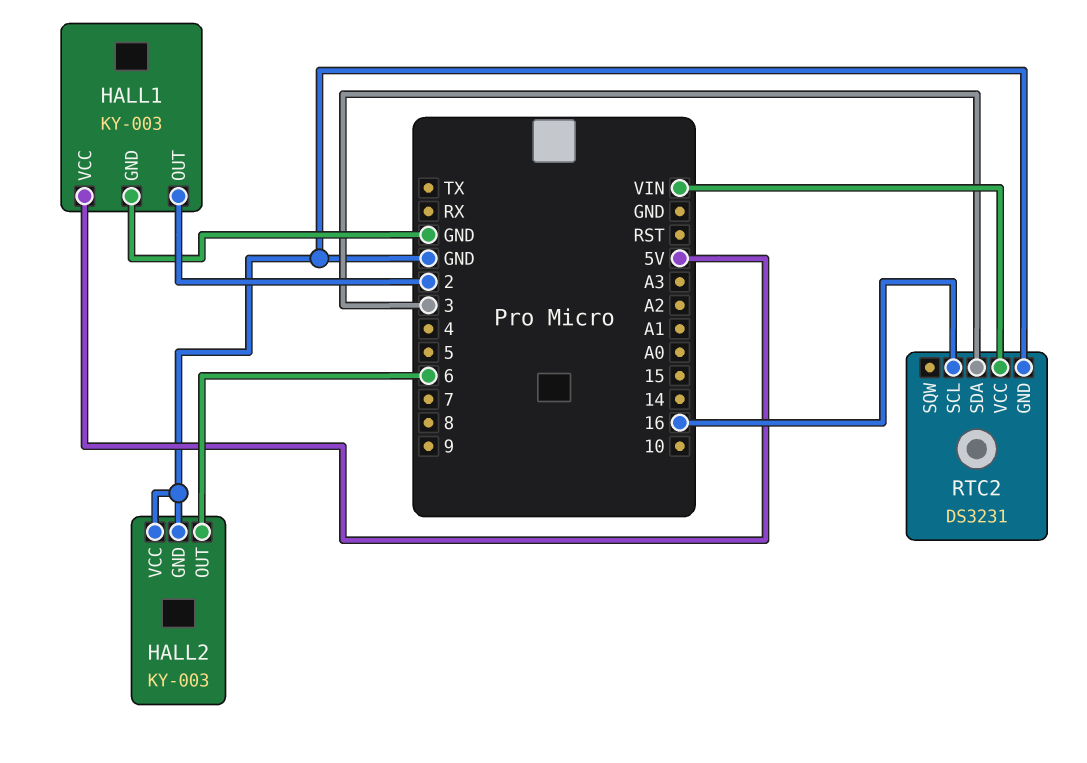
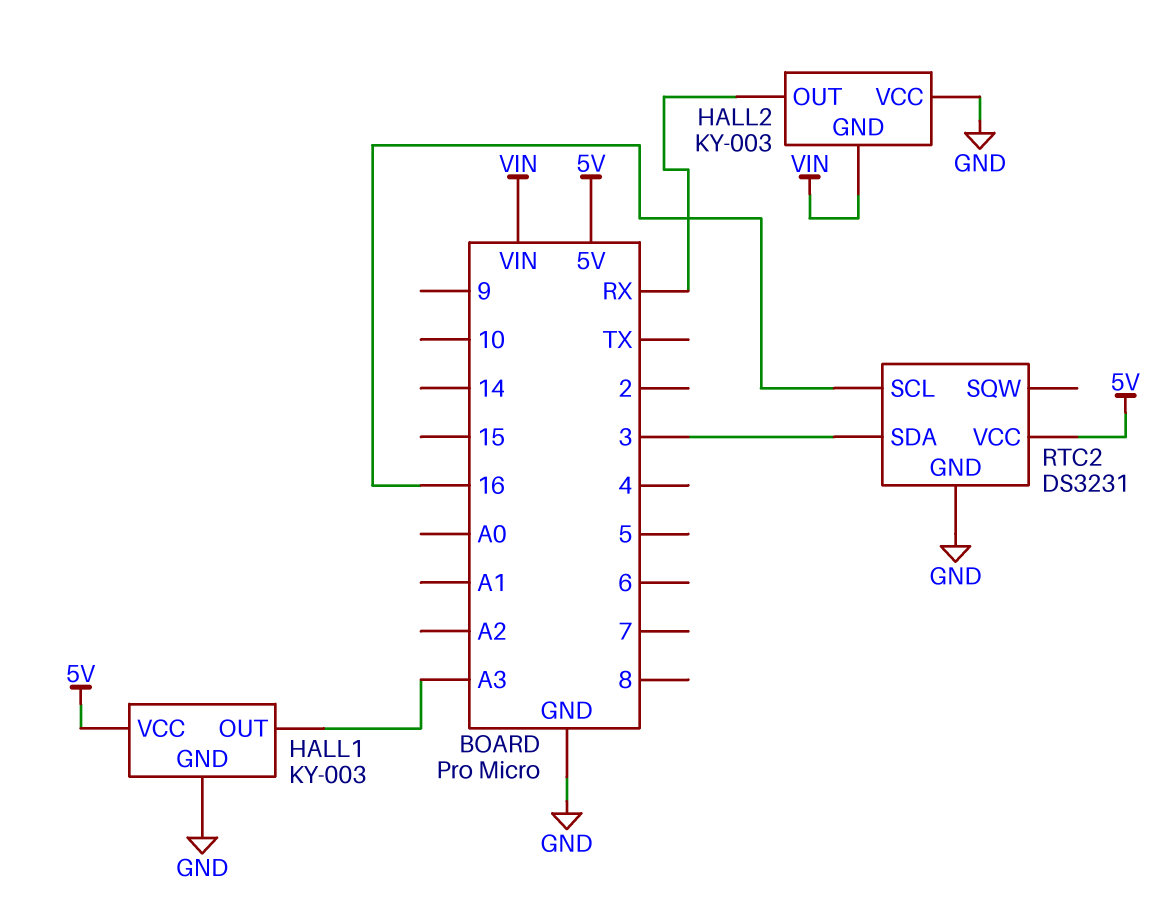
HALL1 pin OUT: 2 -> A3
HALL2 pin GND: GND -> VIN
HALL2 pin OUT: 6 -> RX
RTC2 pin VCC: VIN -> 5V

